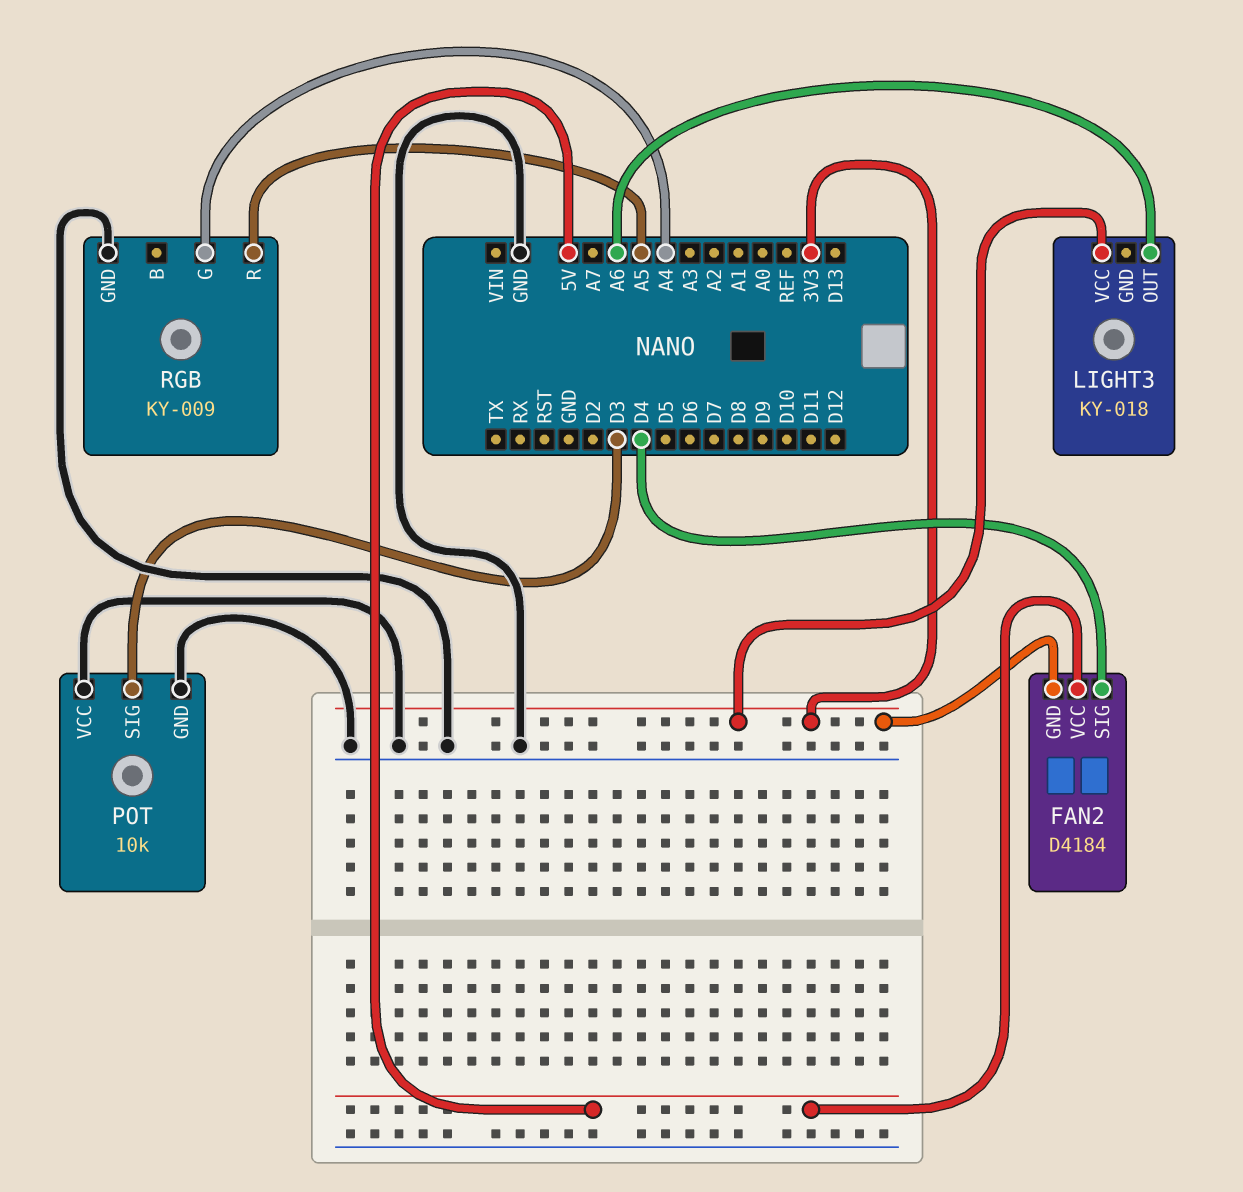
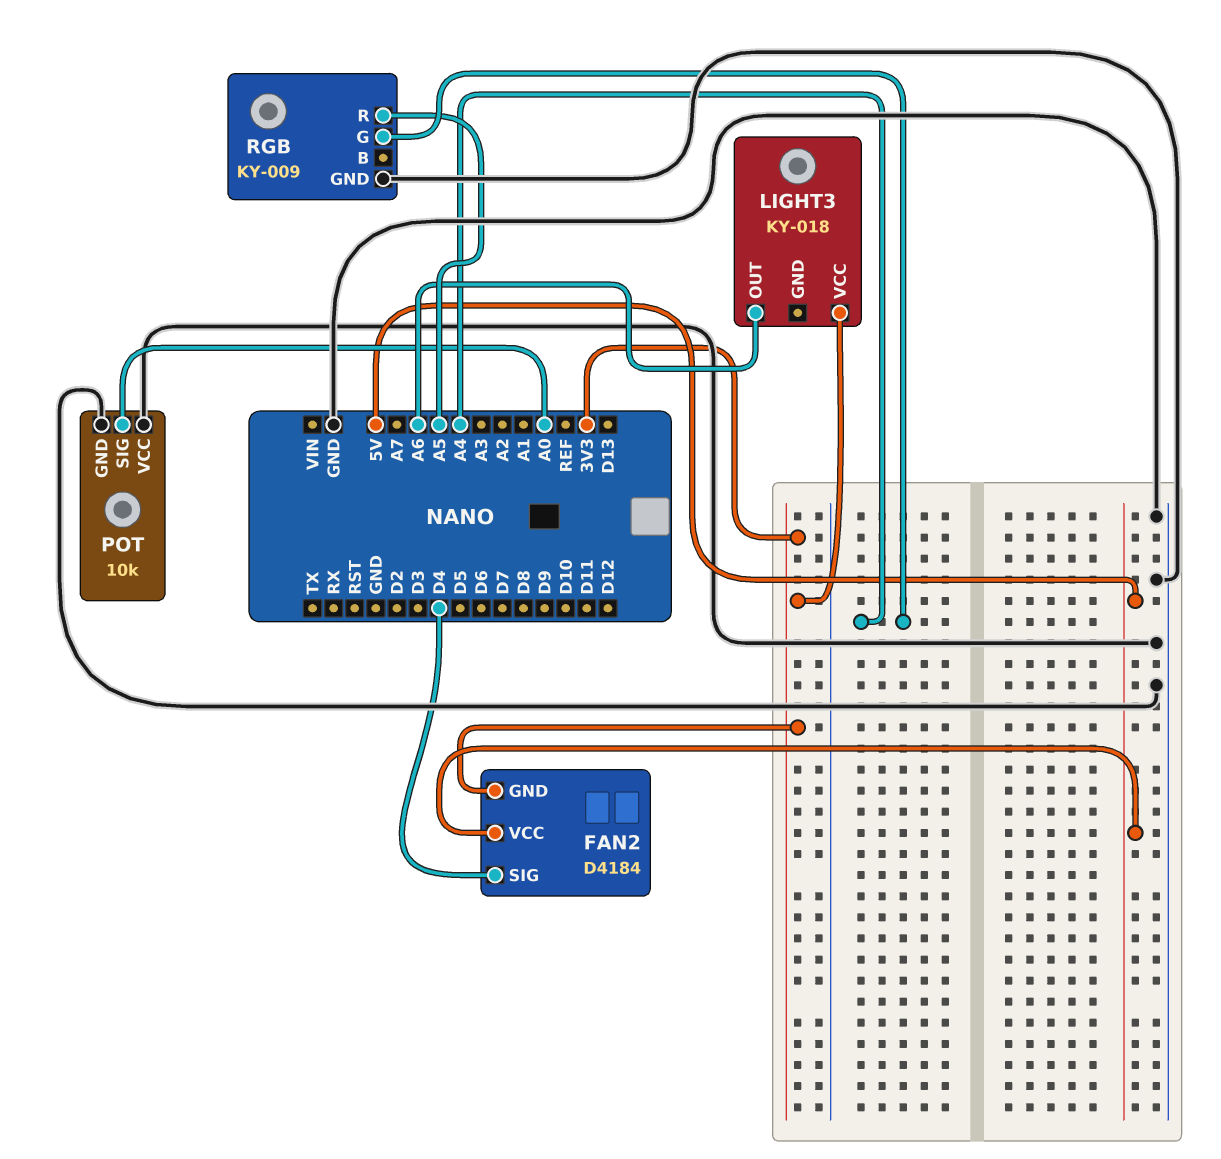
POT pin SIG: D3 -> A0

